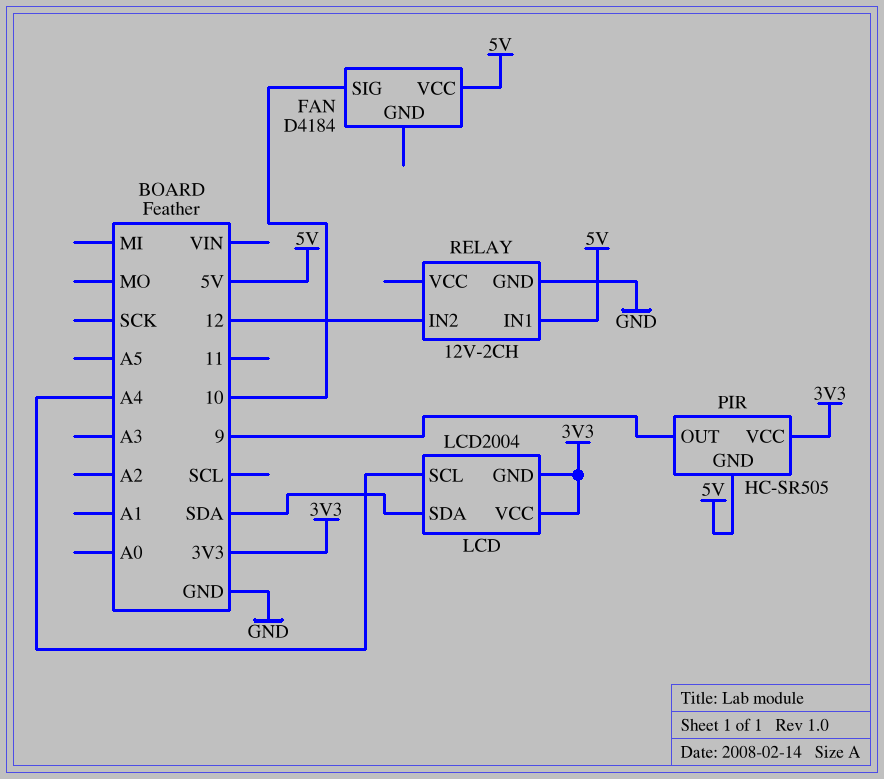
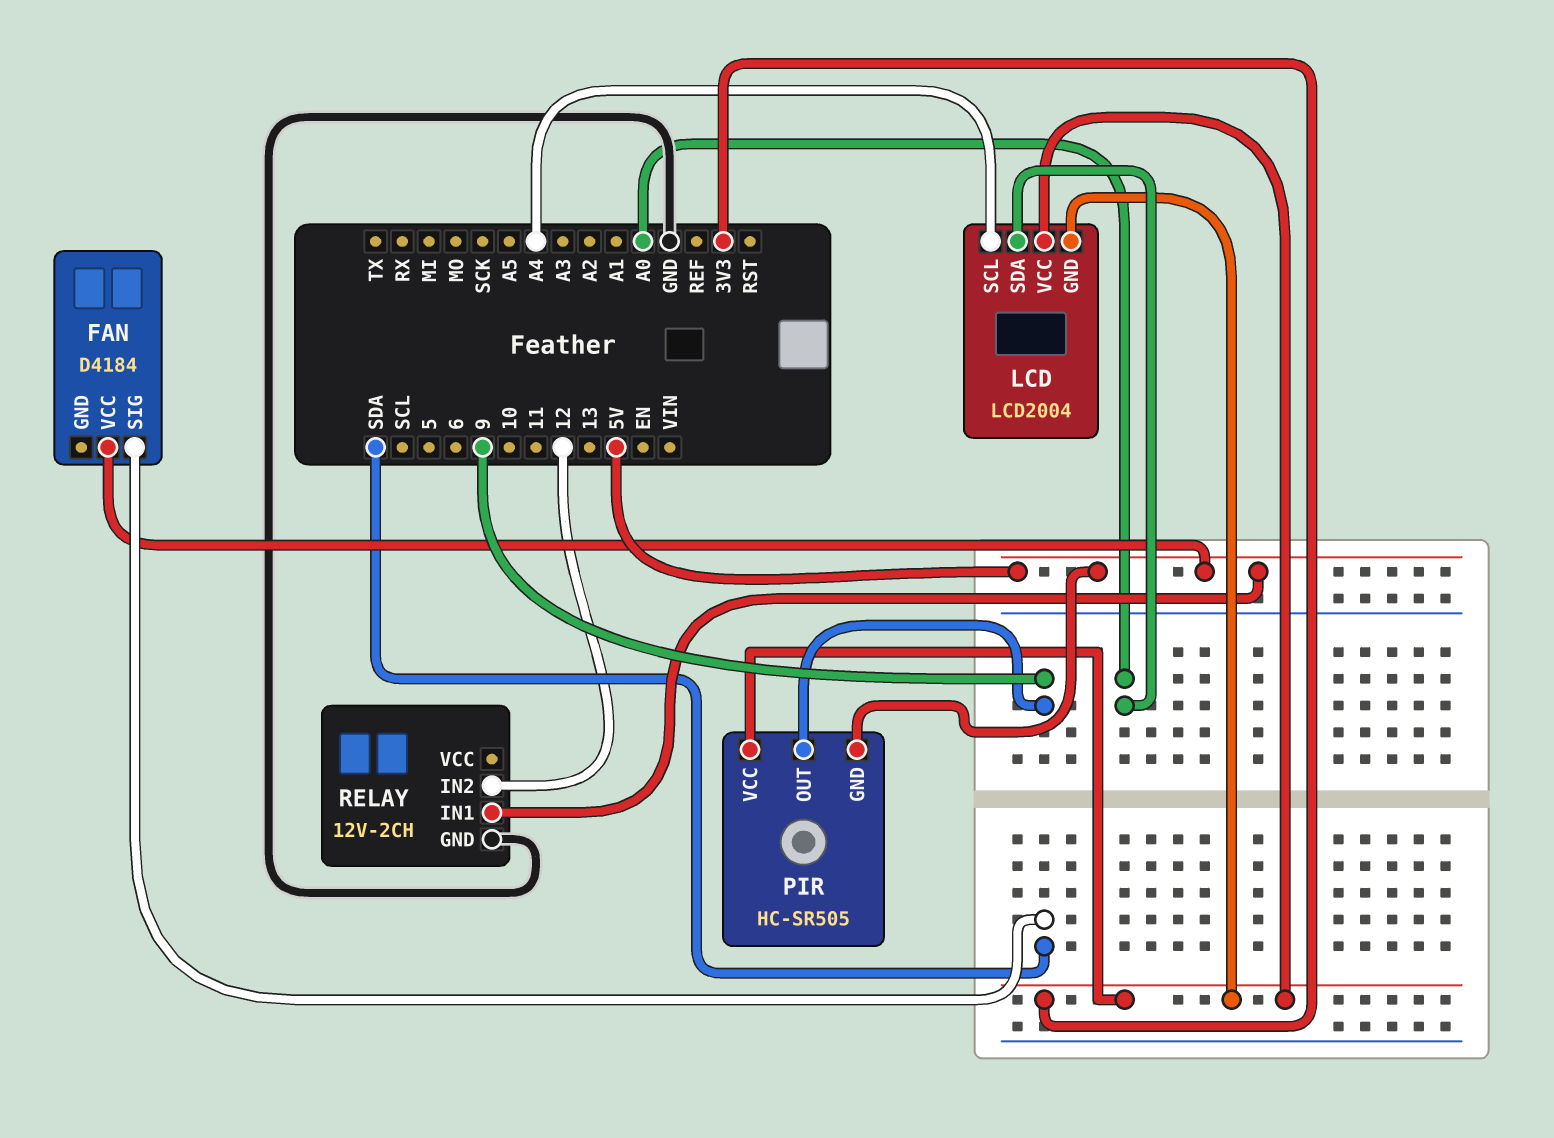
FAN pin SIG: 10 -> SDA
LCD pin SDA: SDA -> A0

